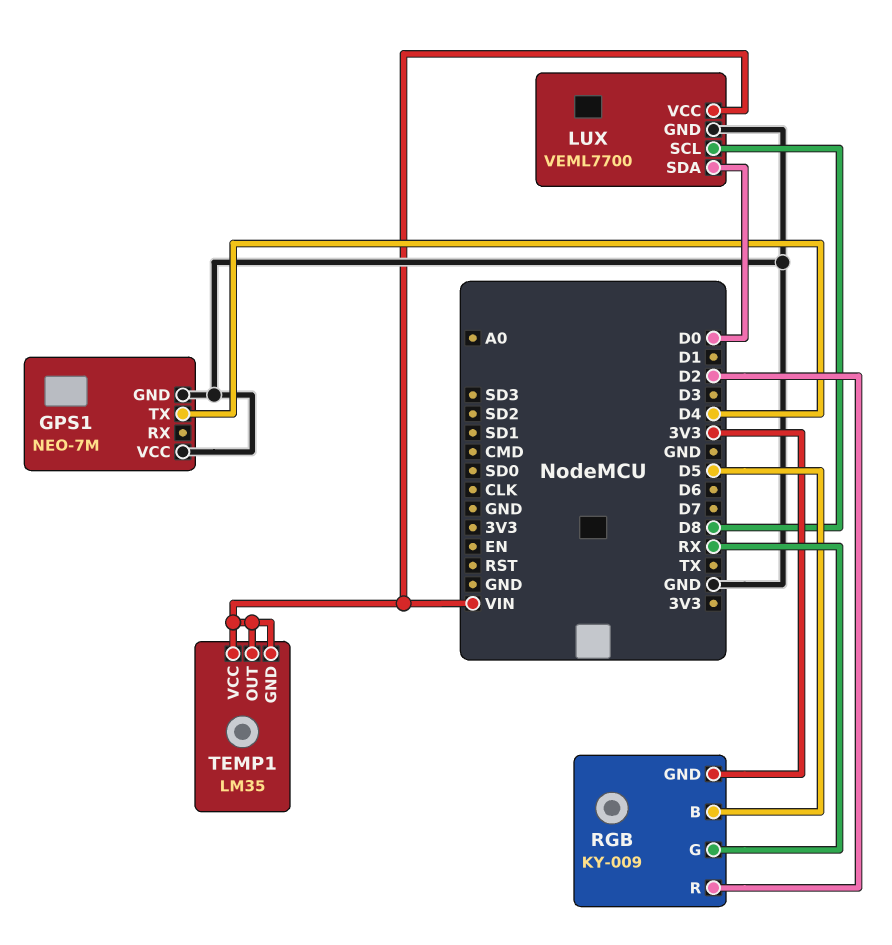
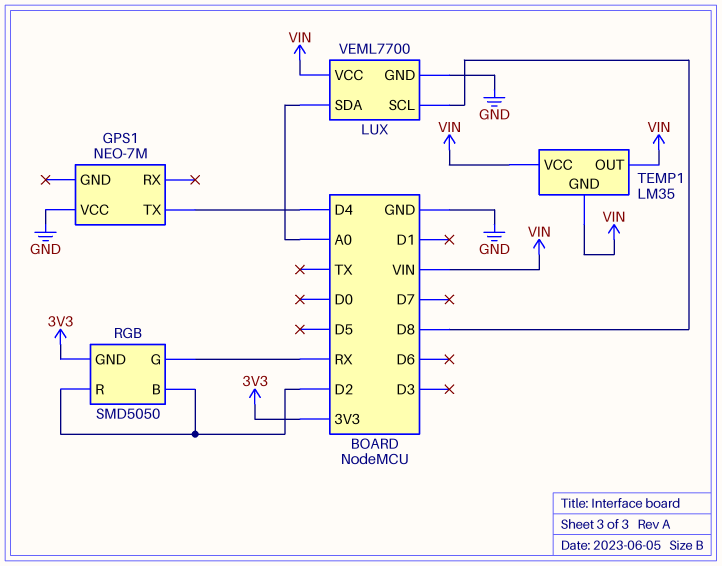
GPS1 pin GND: GND -> none
LUX pin SDA: D0 -> A0
RGB: KY-009 -> SMD5050
RGB pin B: D5 -> D2

